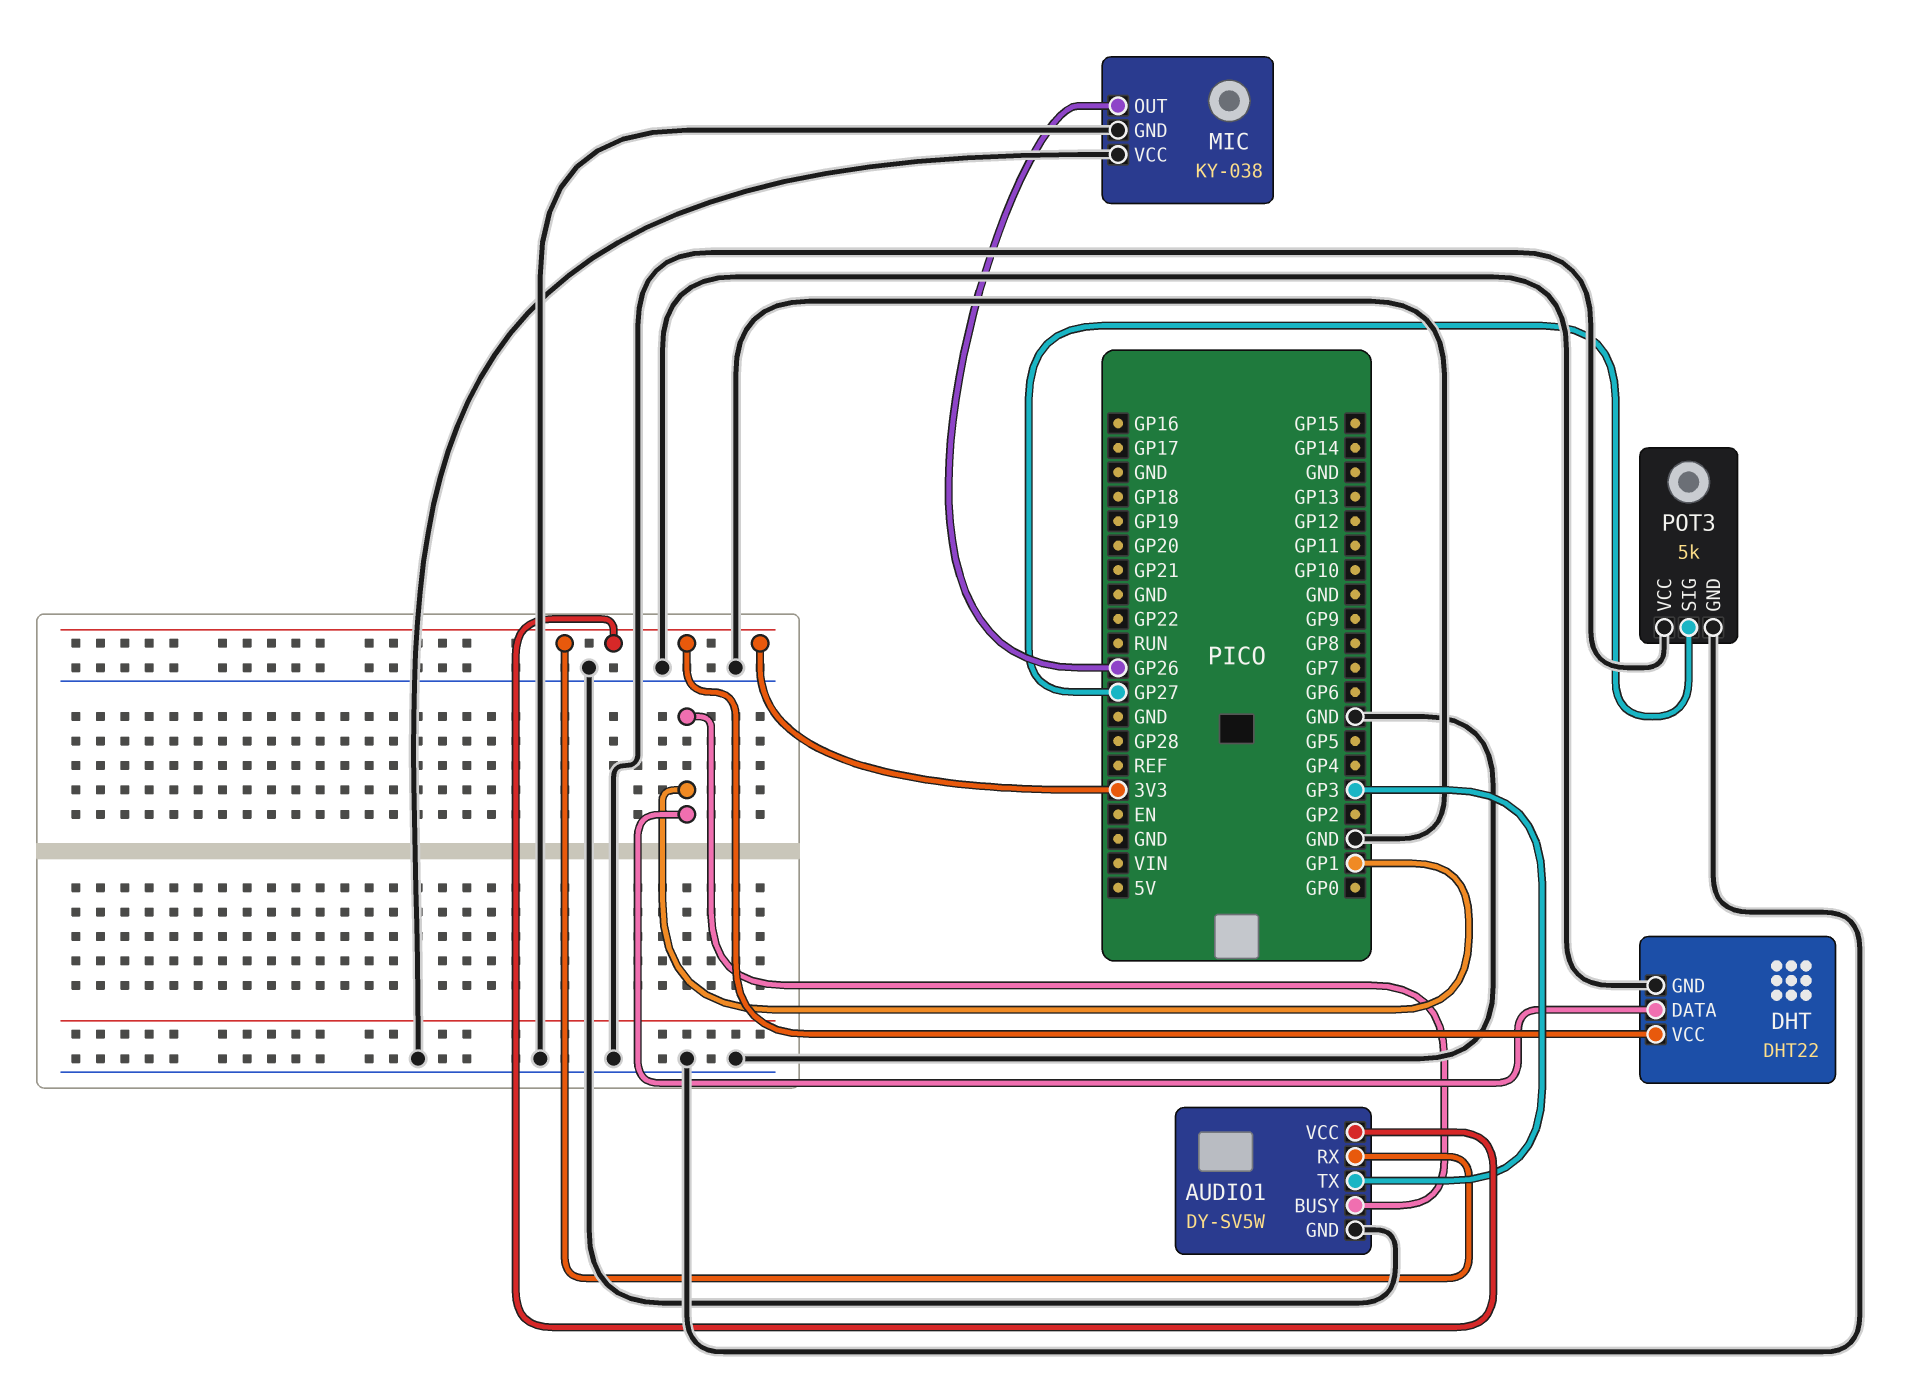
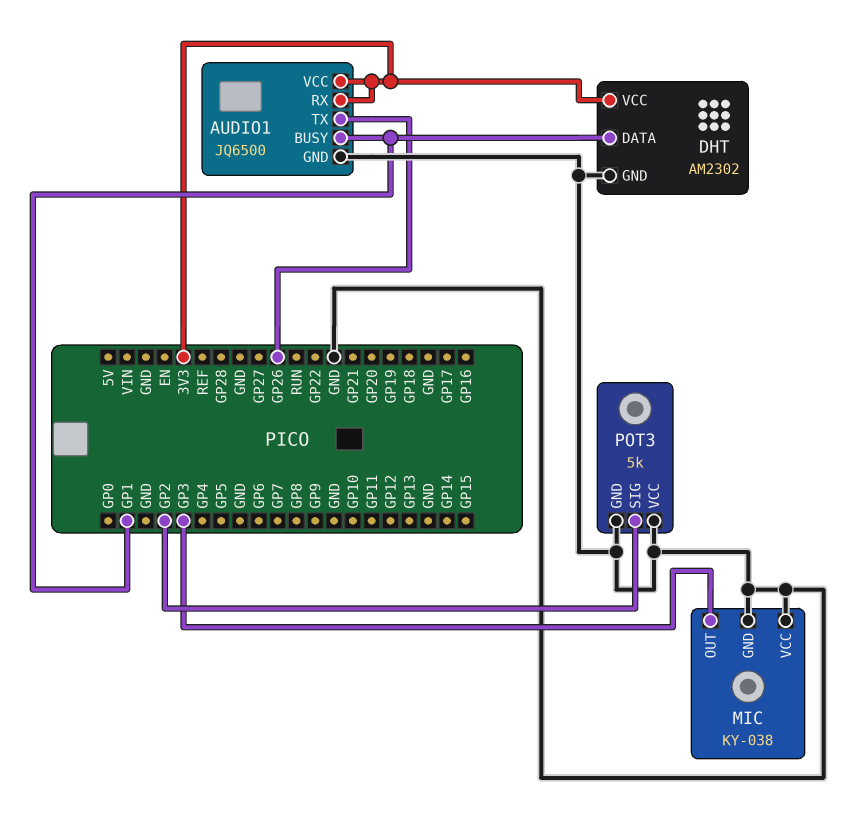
AUDIO1: DY-SV5W -> JQ6500
AUDIO1 pin TX: GP3 -> GP26
DHT: DHT22 -> AM2302
MIC pin OUT: GP26 -> GP3
POT3 pin SIG: GP27 -> GP2

